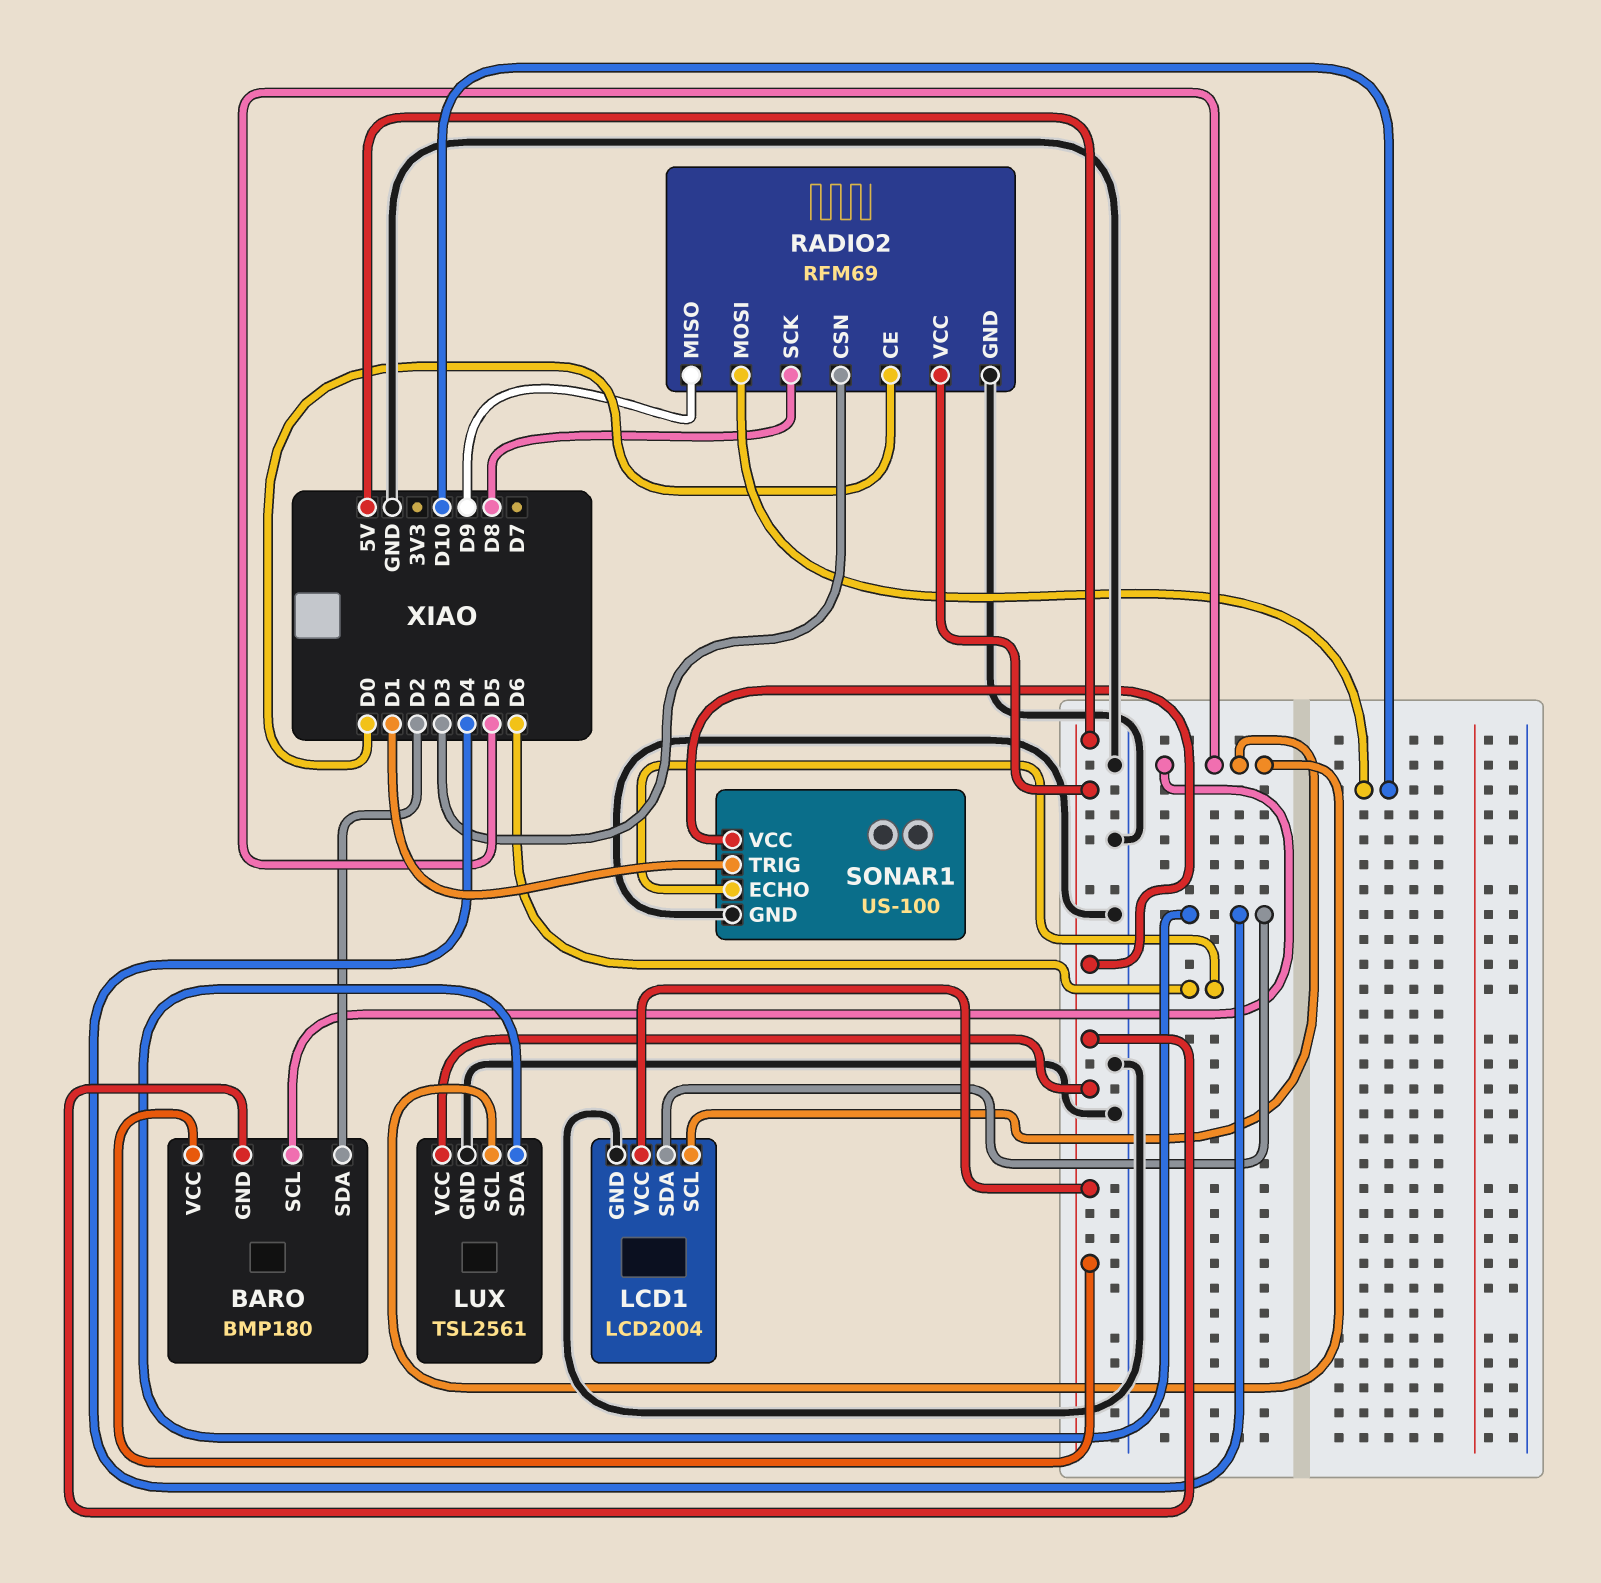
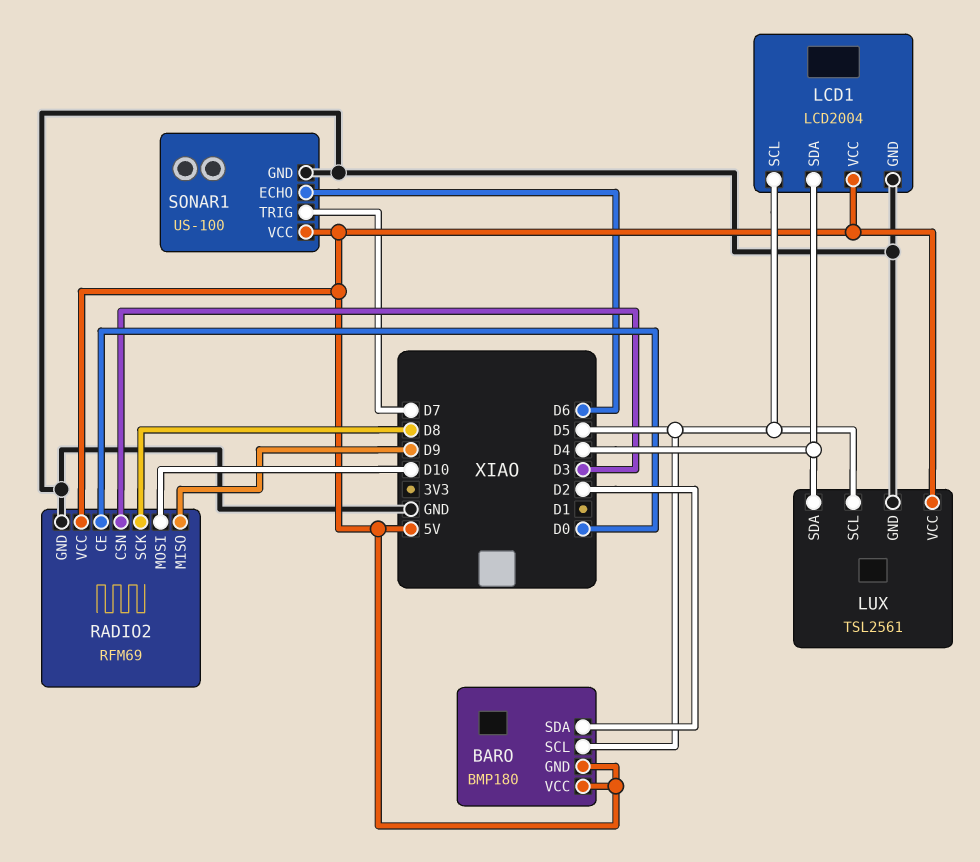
SONAR1 pin TRIG: D1 -> D7

